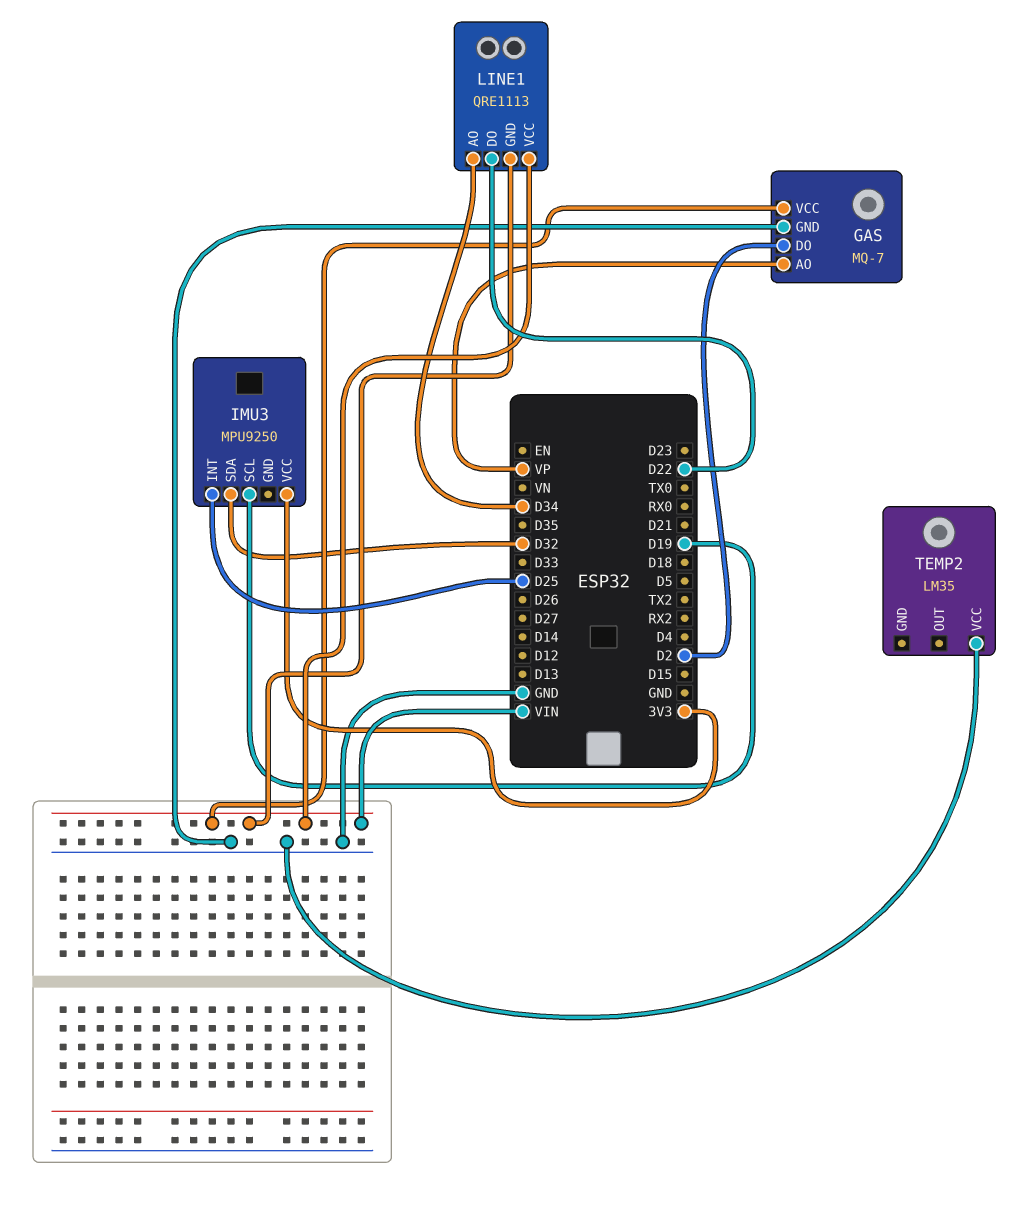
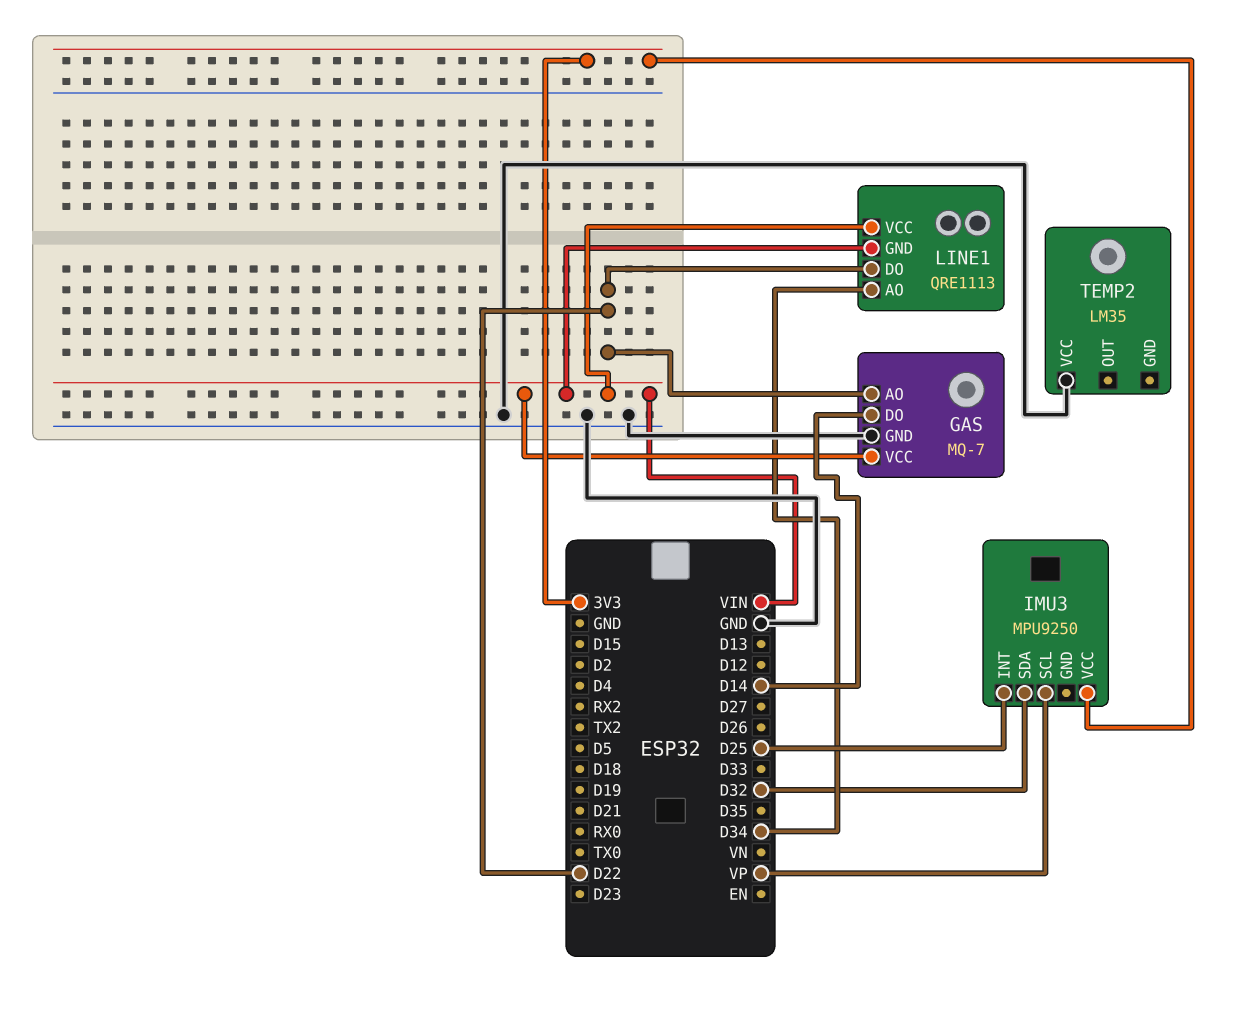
GAS pin AO: VP -> D22
GAS pin DO: D2 -> D14
IMU3 pin SCL: D19 -> VP

